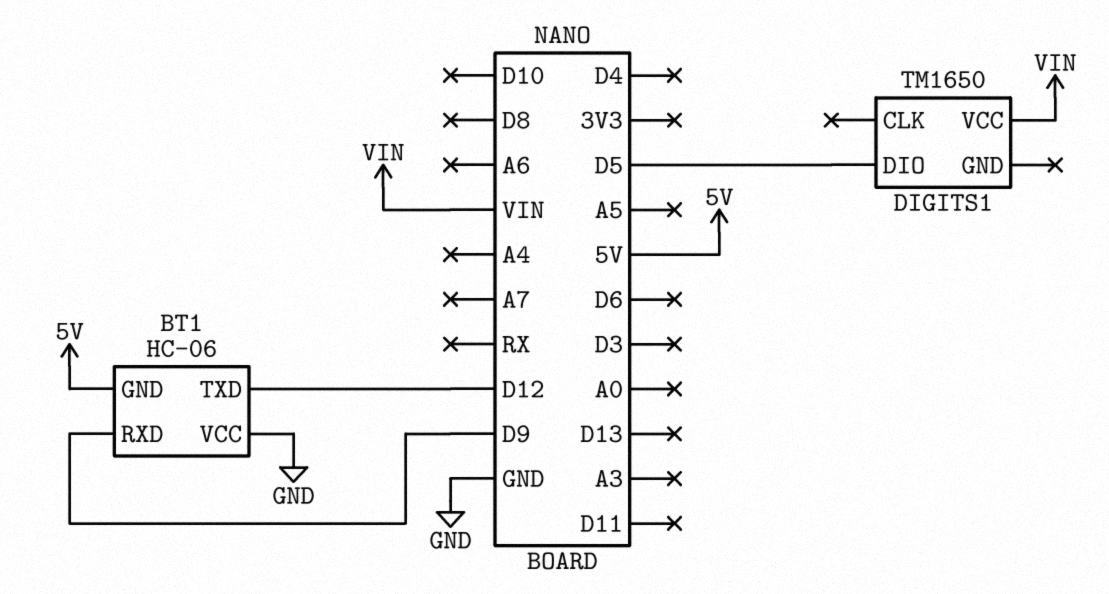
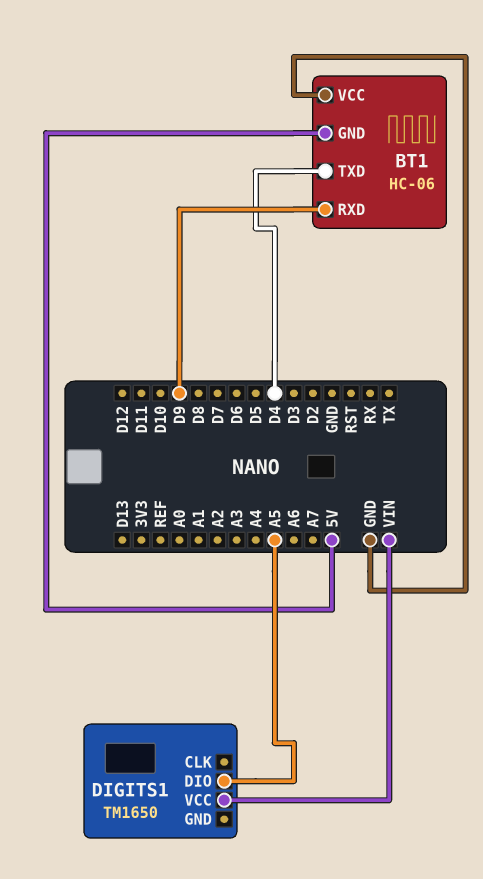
BT1 pin TXD: D12 -> D4
DIGITS1 pin DIO: D5 -> A5

